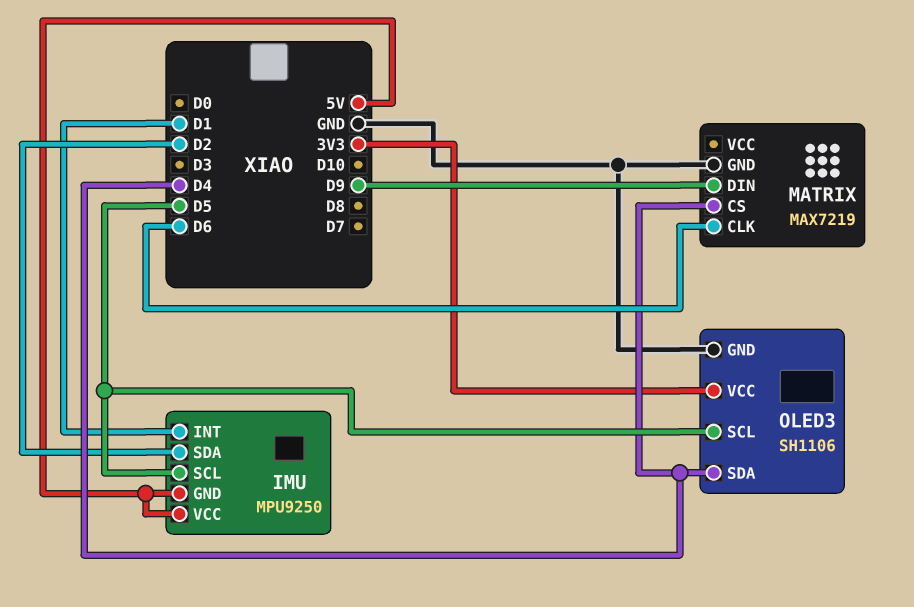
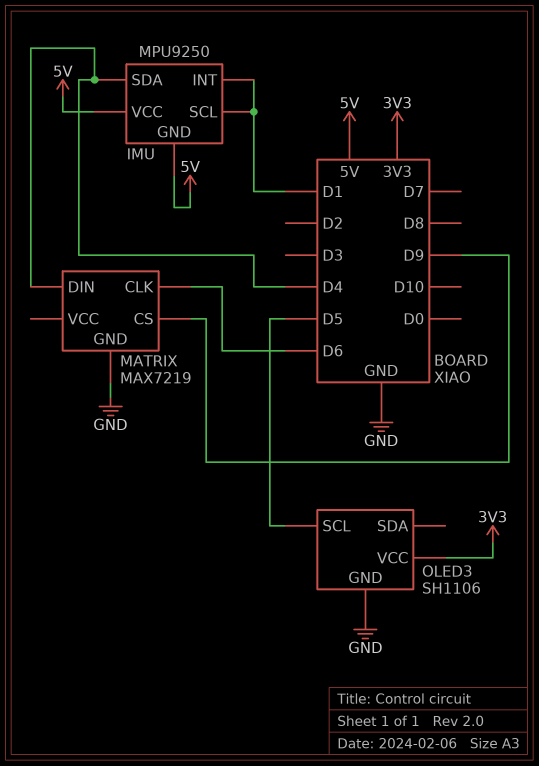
IMU pin SCL: D5 -> D1
IMU pin SDA: D2 -> D4
MATRIX pin CS: D4 -> D9
MATRIX pin DIN: D9 -> D4
OLED3 pin SDA: D4 -> none

